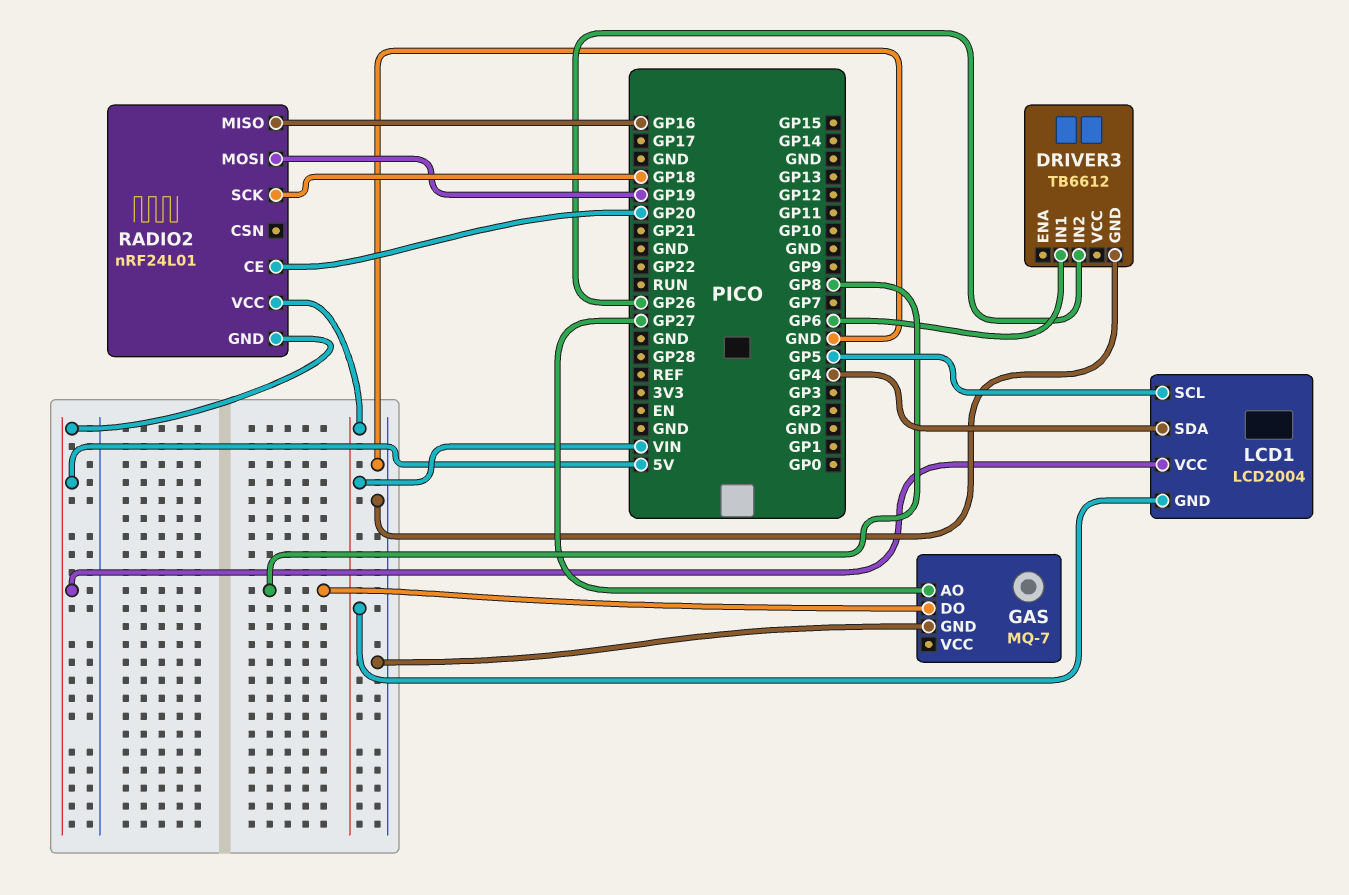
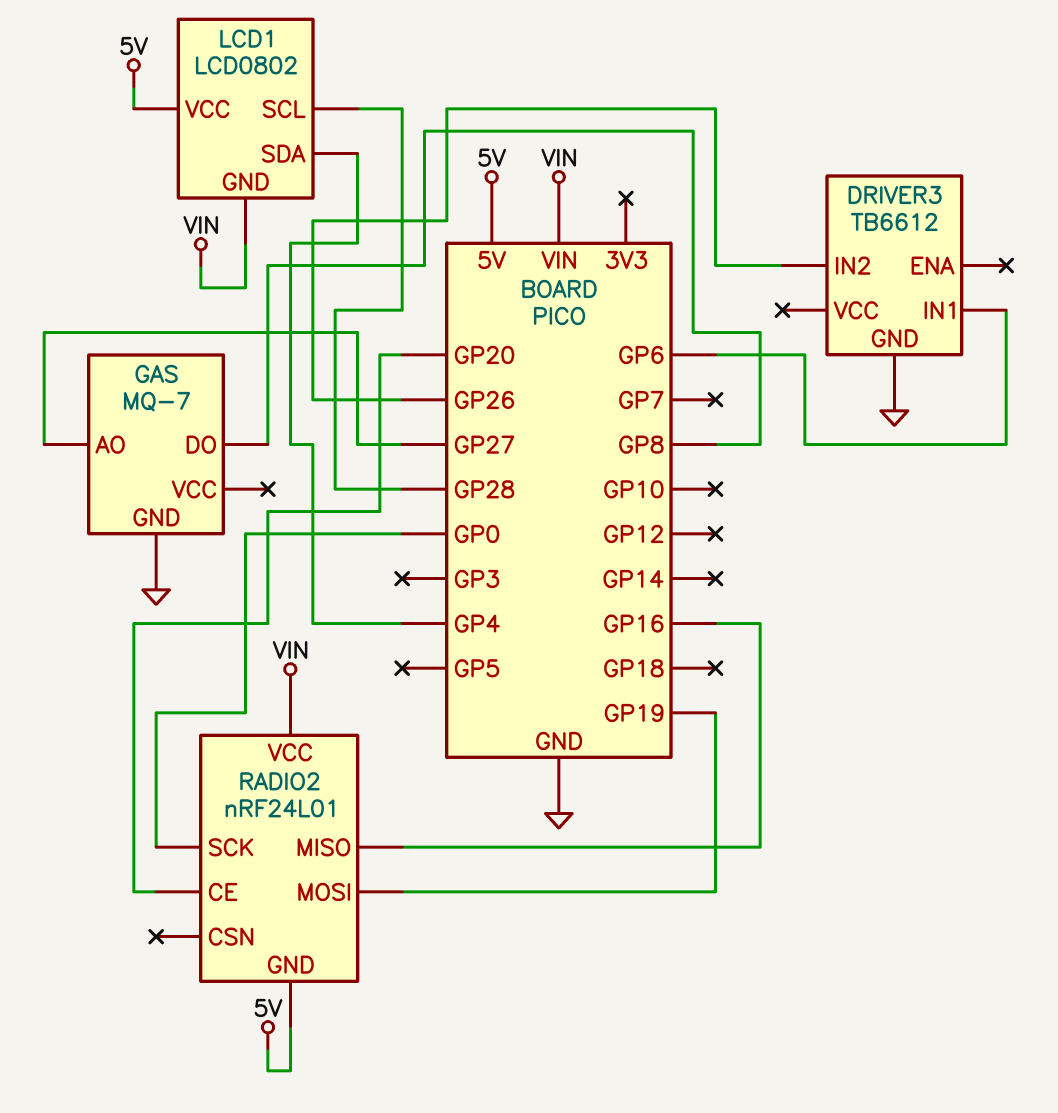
LCD1: LCD2004 -> LCD0802
LCD1 pin SCL: GP5 -> GP28
RADIO2 pin SCK: GP18 -> GP0

